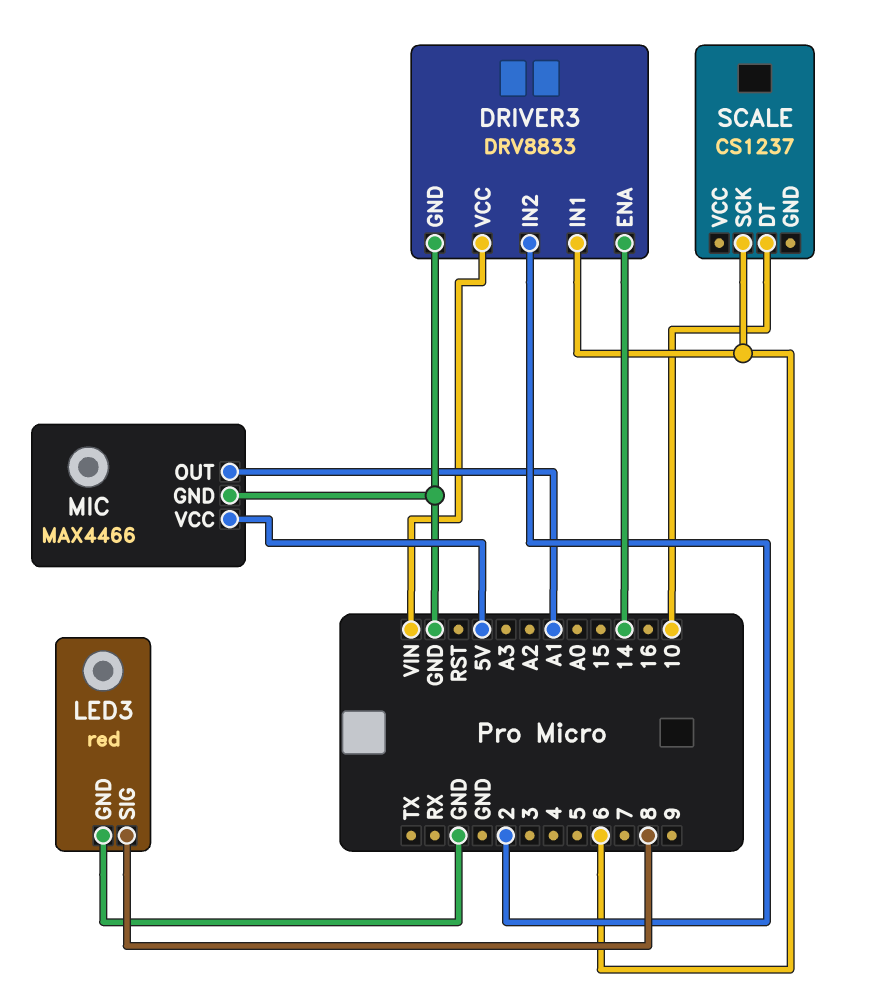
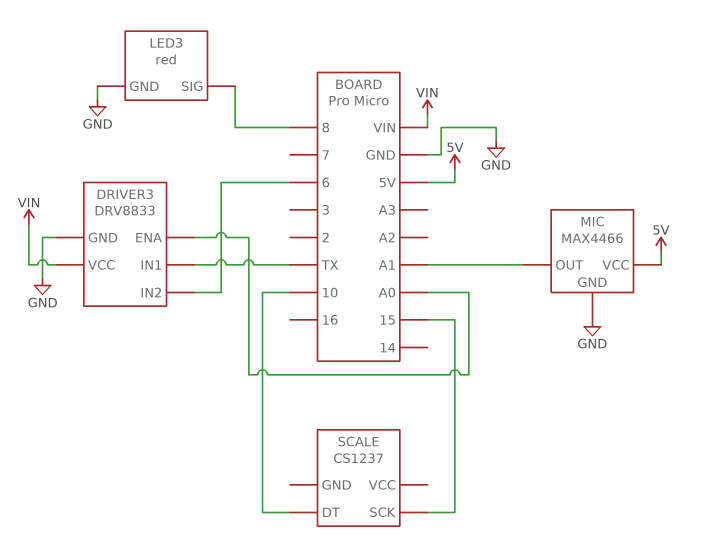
DRIVER3 pin ENA: 14 -> A0
DRIVER3 pin IN1: 6 -> TX
DRIVER3 pin IN2: 2 -> 6
SCALE pin SCK: 6 -> 15

